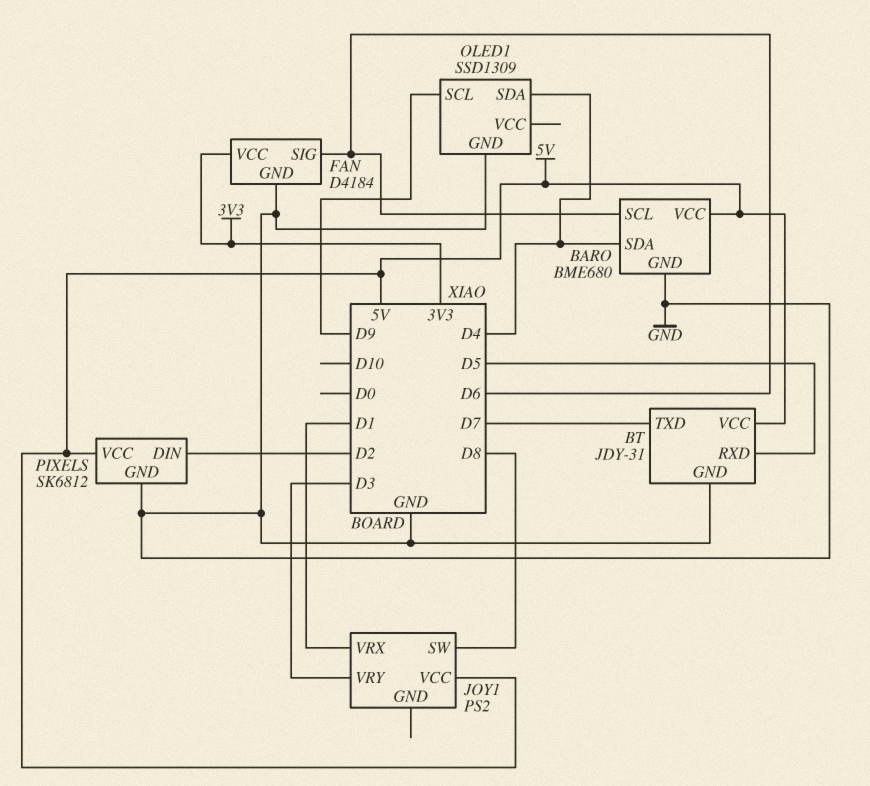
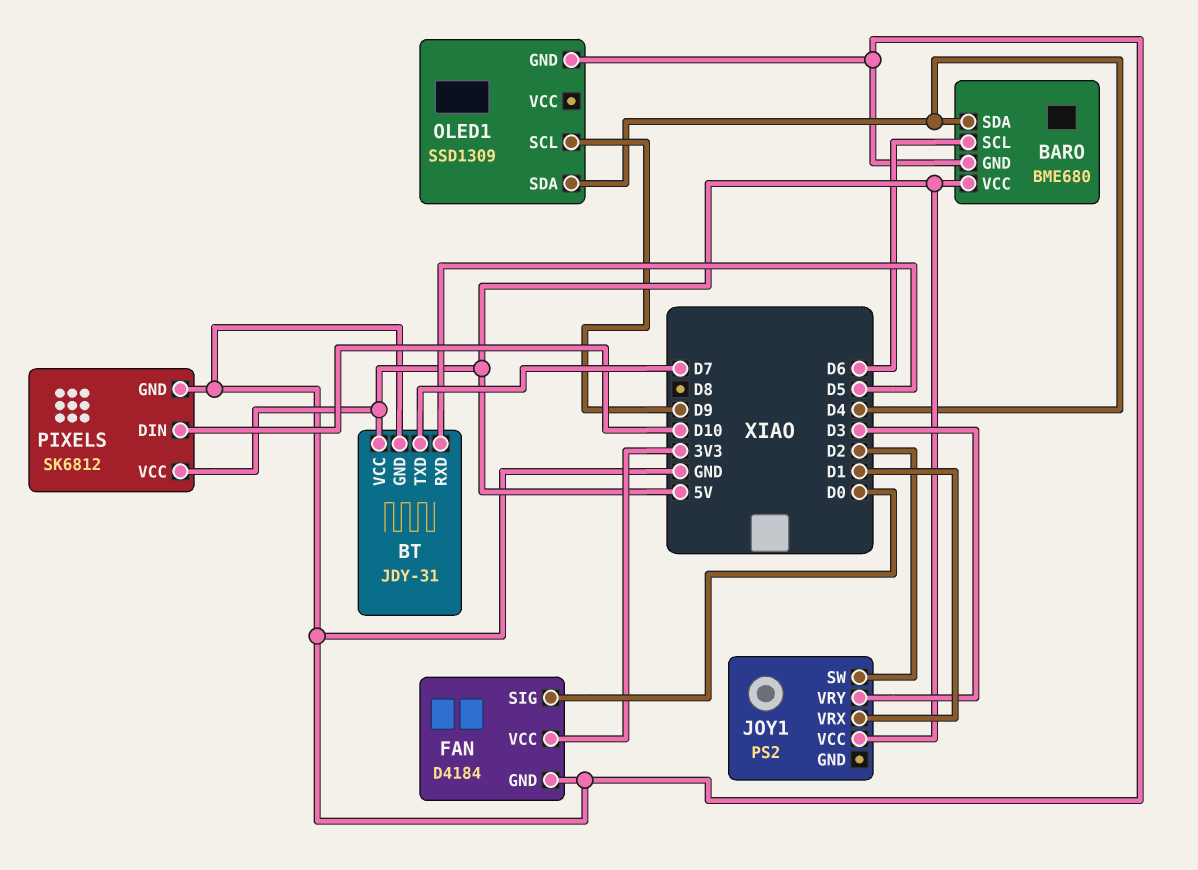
FAN pin SIG: D6 -> D0
JOY1 pin SW: D8 -> D2
PIXELS pin DIN: D2 -> D10

